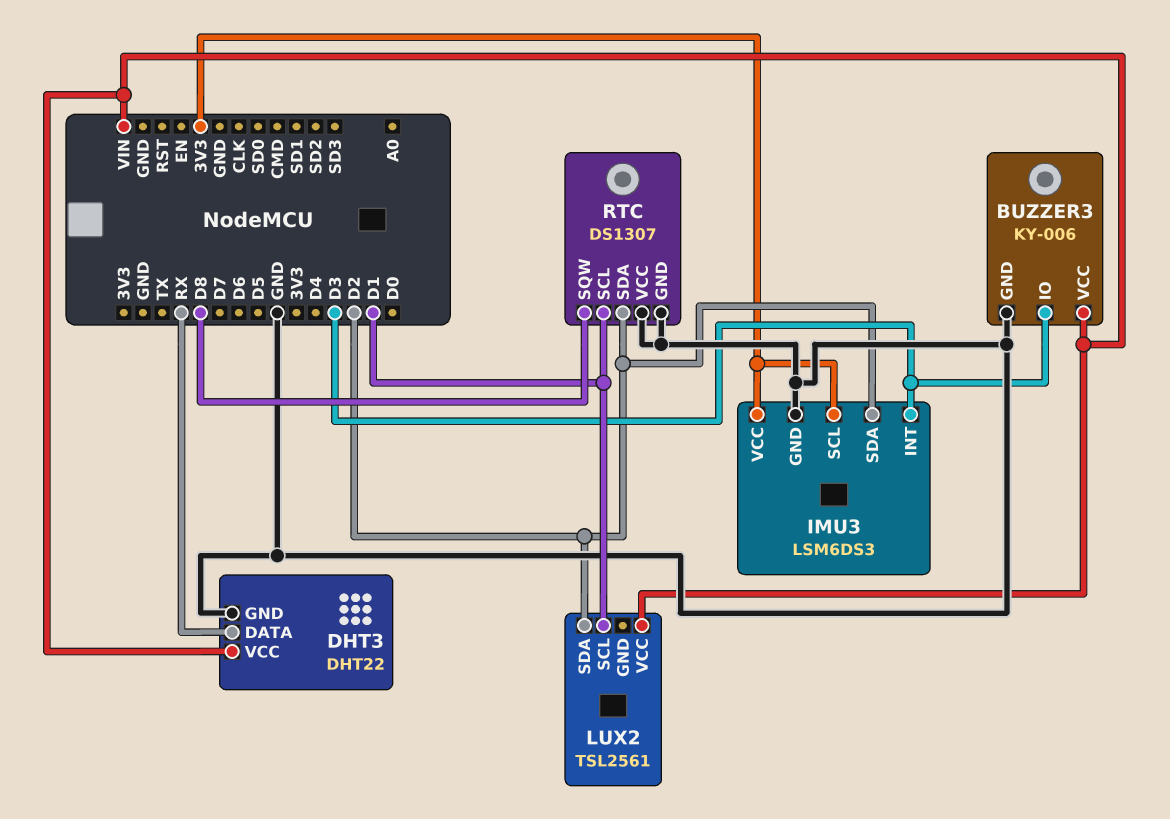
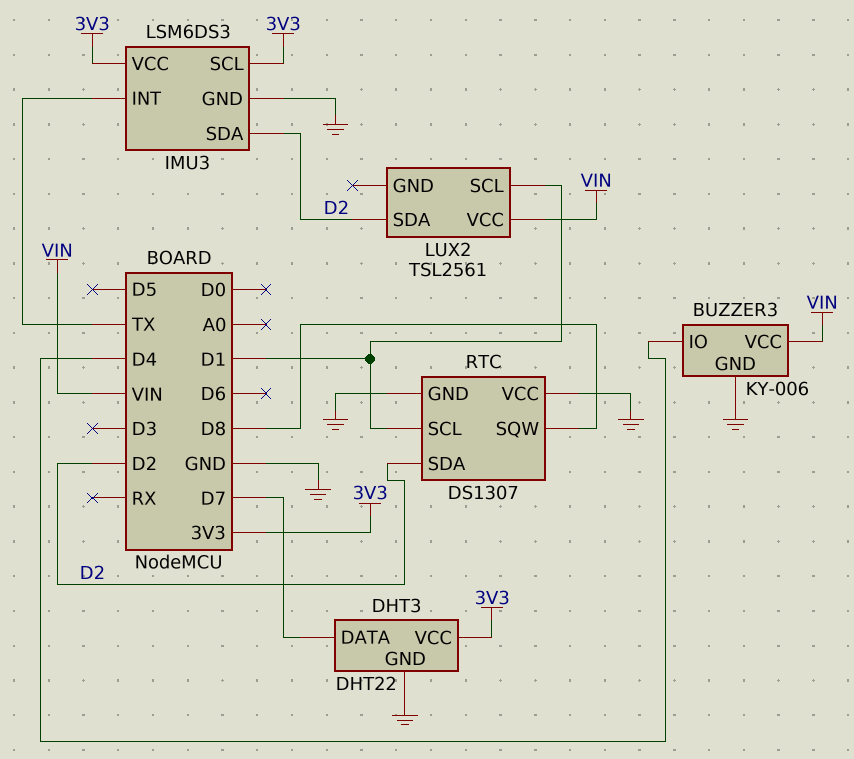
BUZZER3 pin IO: D3 -> D4
DHT3 pin DATA: RX -> D7
DHT3 pin VCC: VIN -> 3V3
IMU3 pin INT: D3 -> TX

